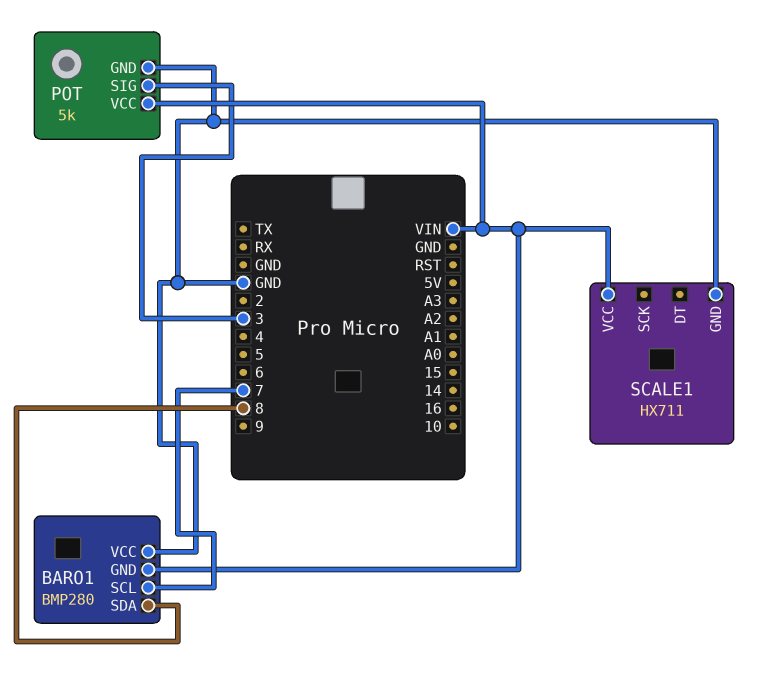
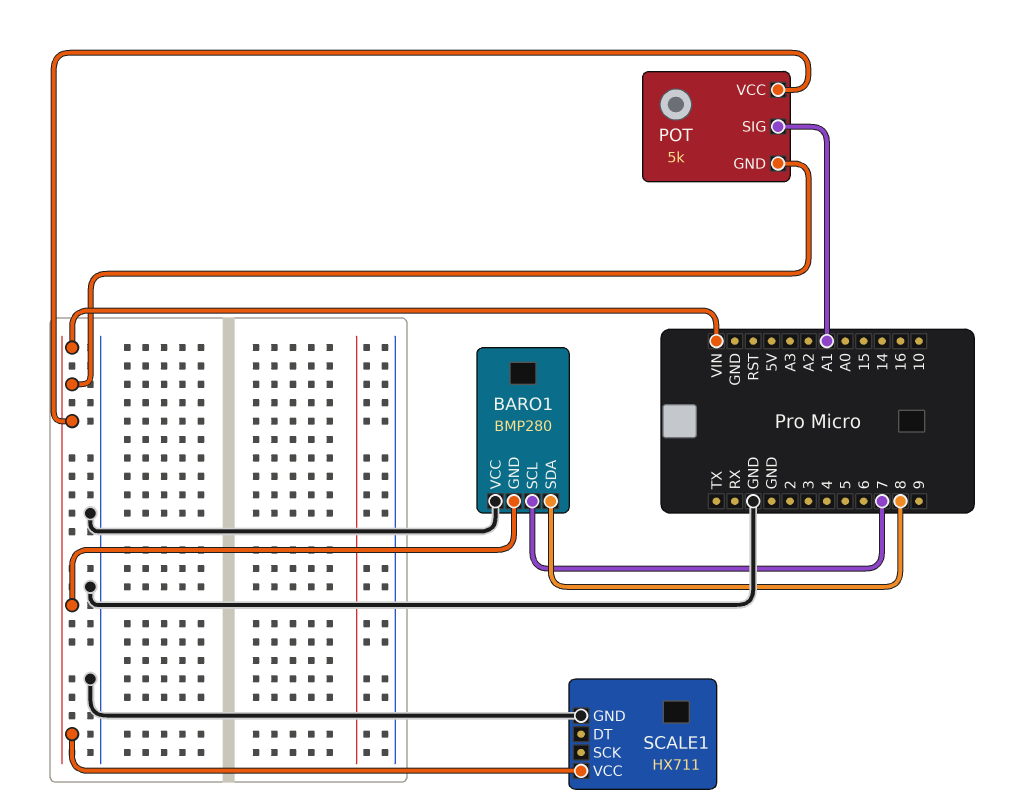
POT pin GND: GND -> VIN
POT pin SIG: 3 -> A1

